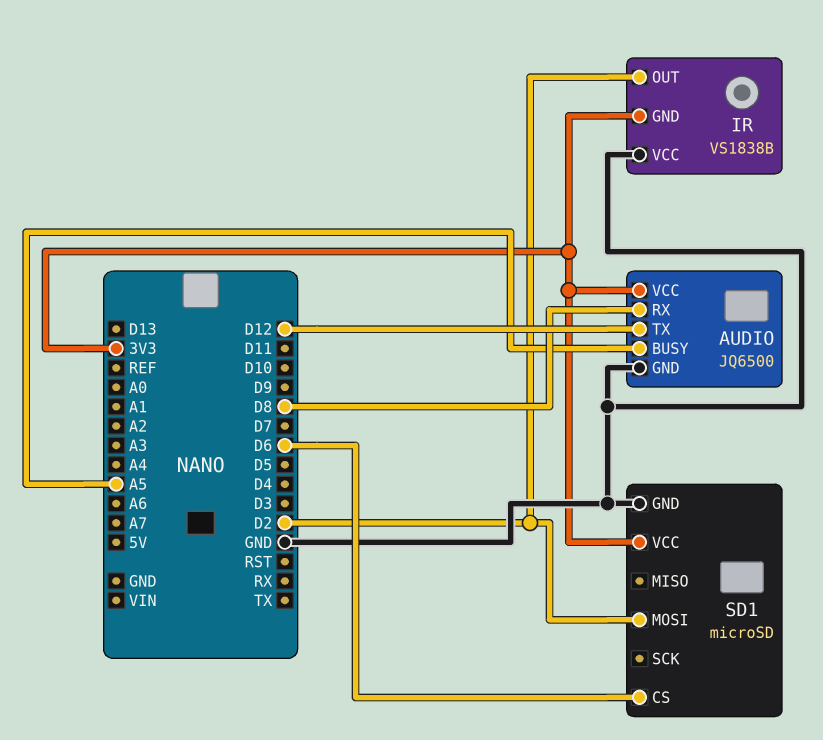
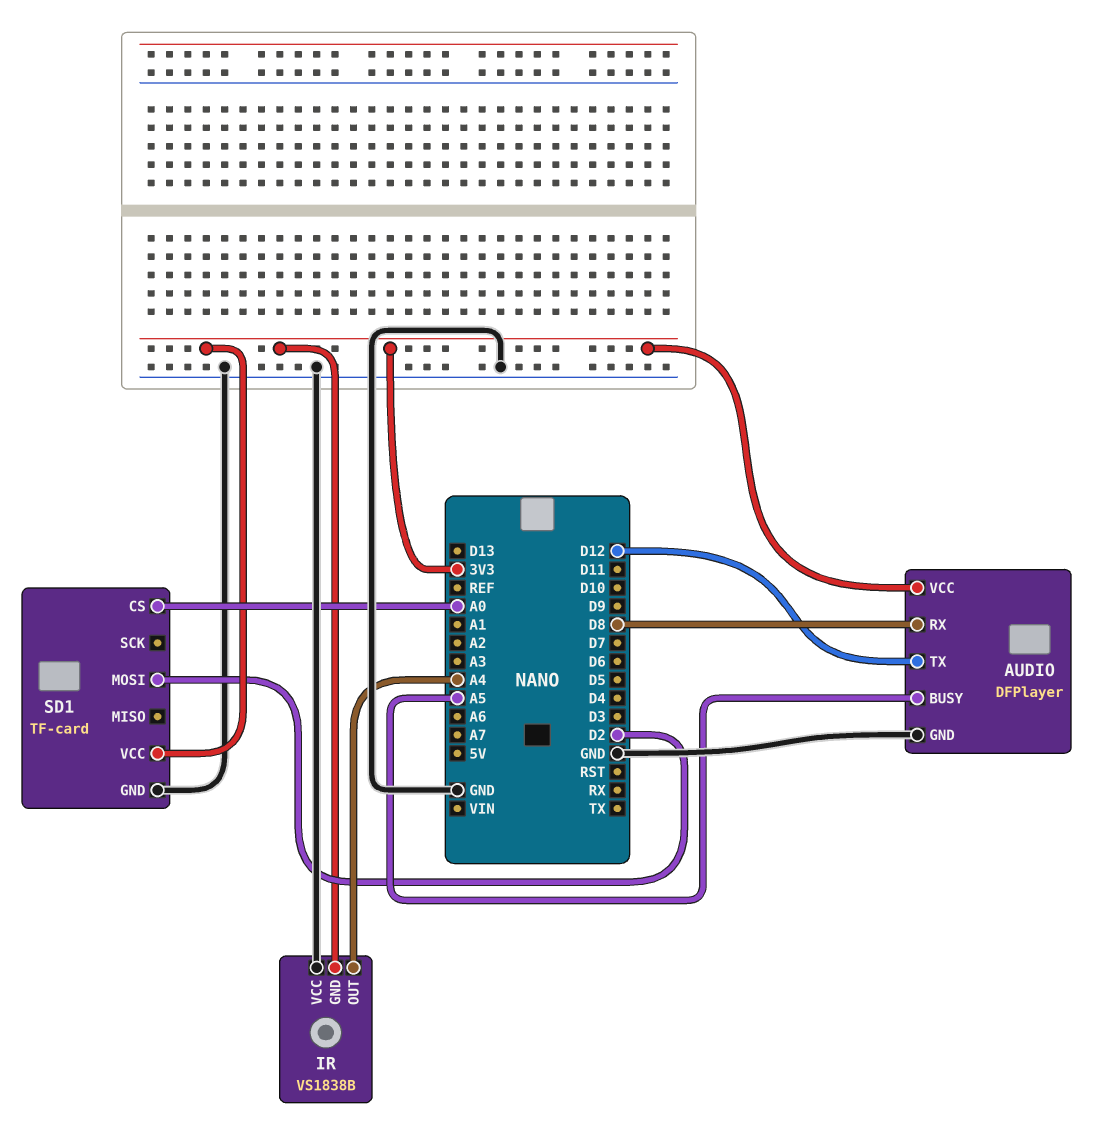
AUDIO: JQ6500 -> DFPlayer
IR pin OUT: D2 -> A4
SD1: microSD -> TF-card
SD1 pin CS: D6 -> A0

